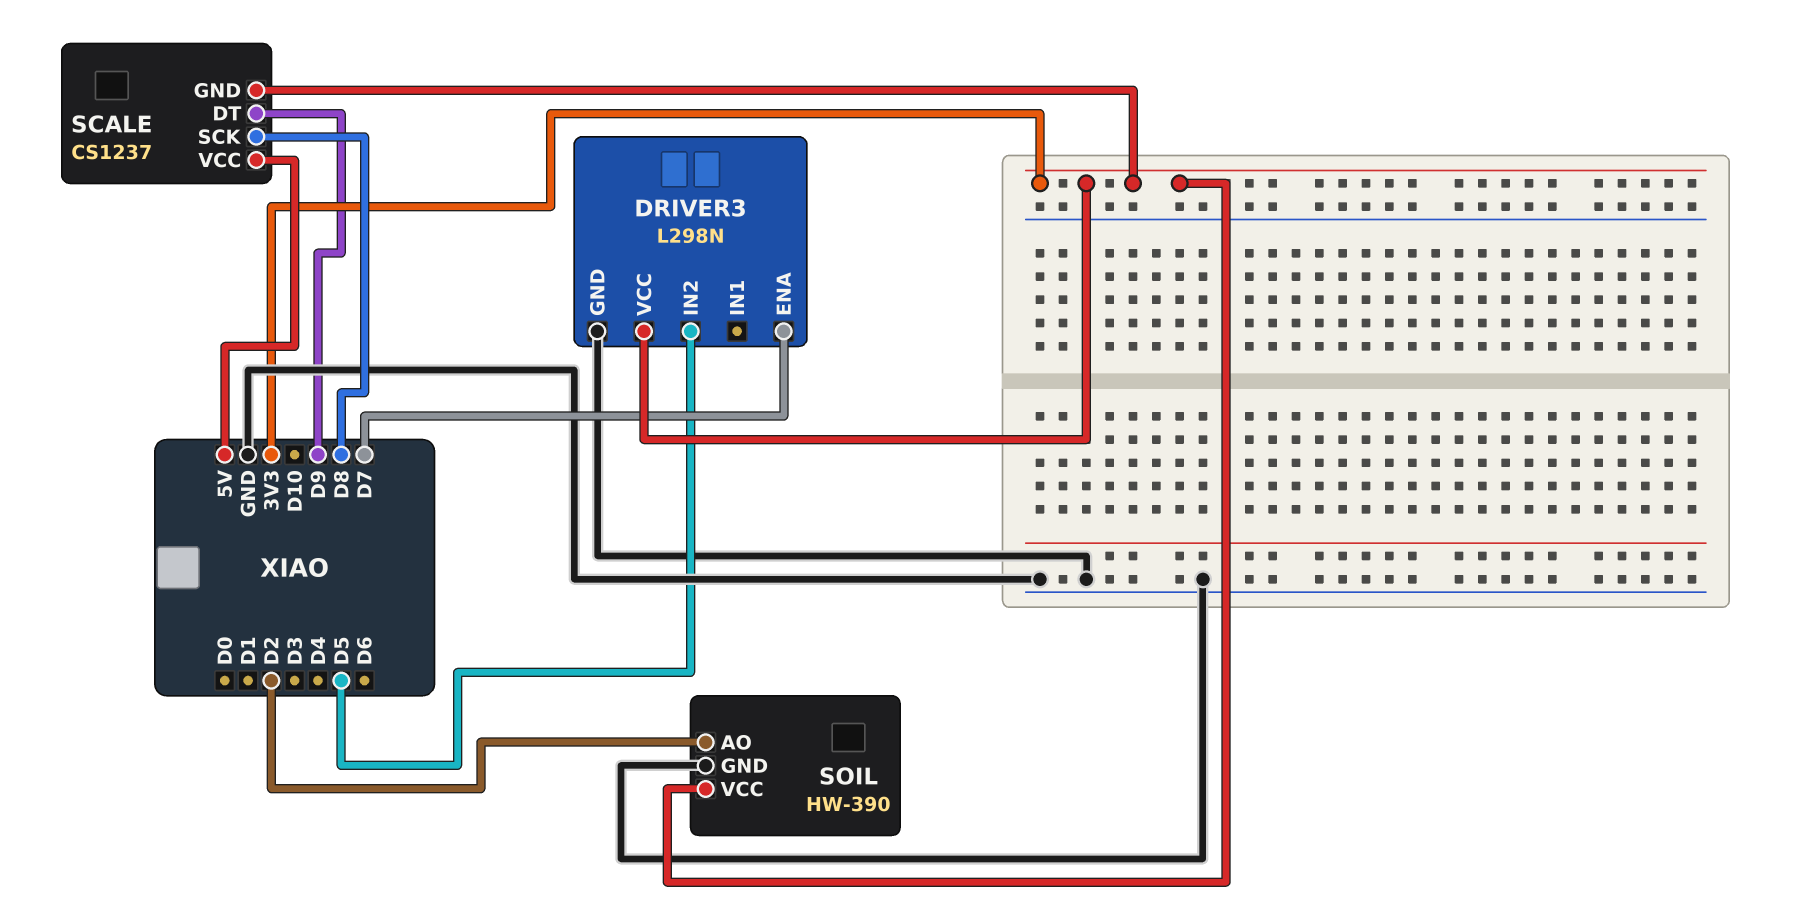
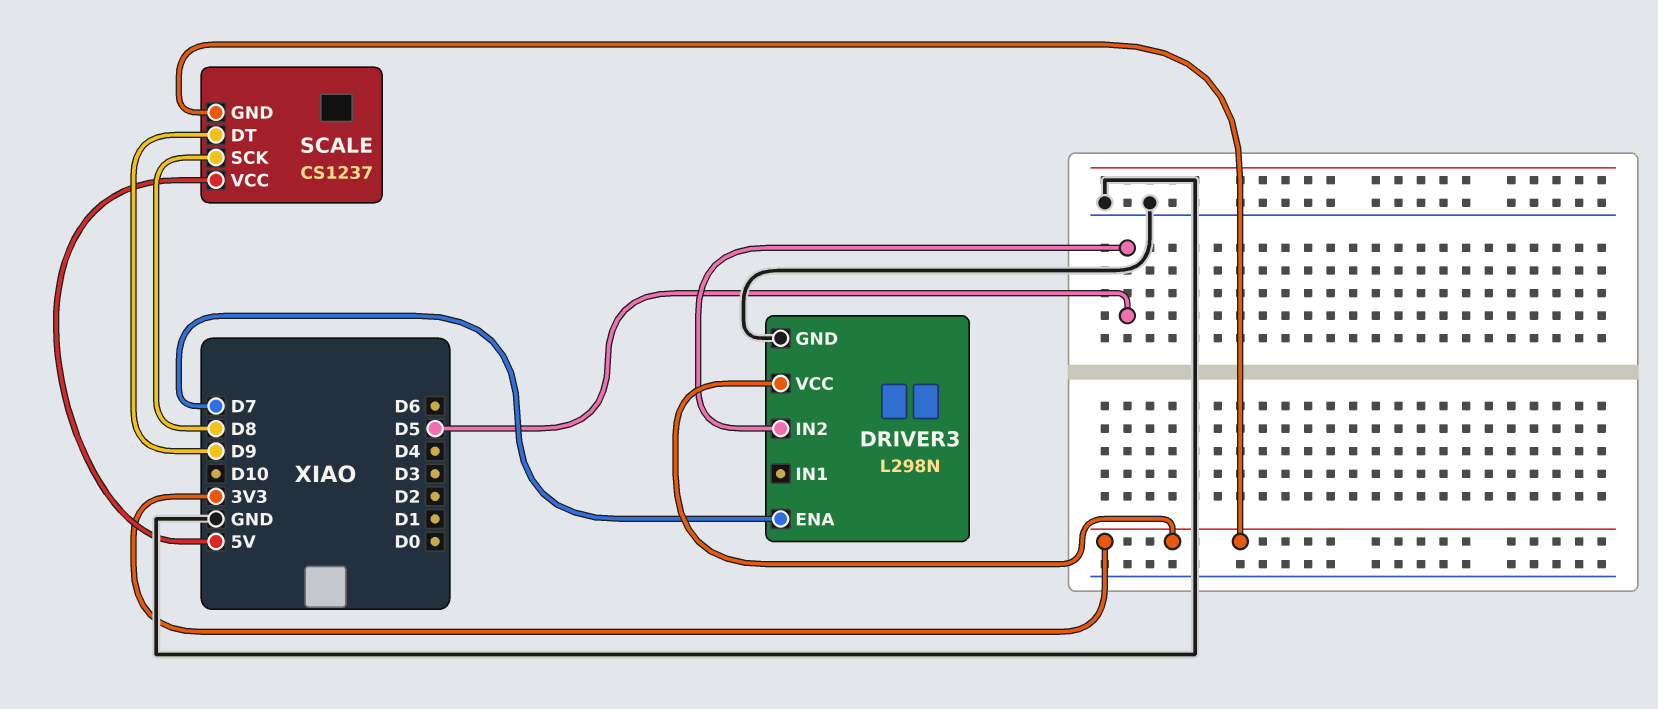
SOIL: HW-390 -> none
SOIL pin AO: D2 -> none
SOIL pin GND: GND -> none
SOIL pin VCC: 3V3 -> none

